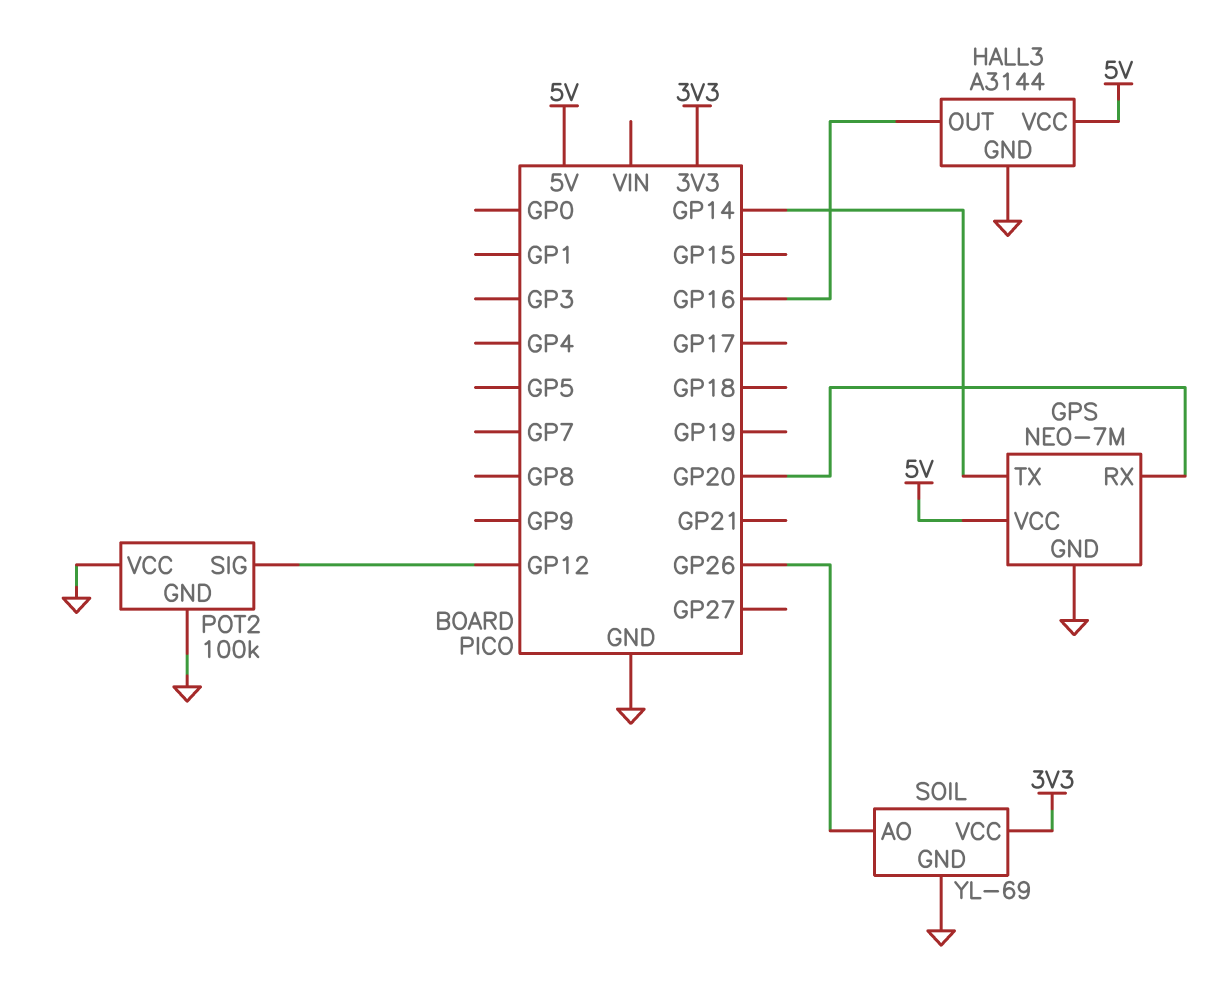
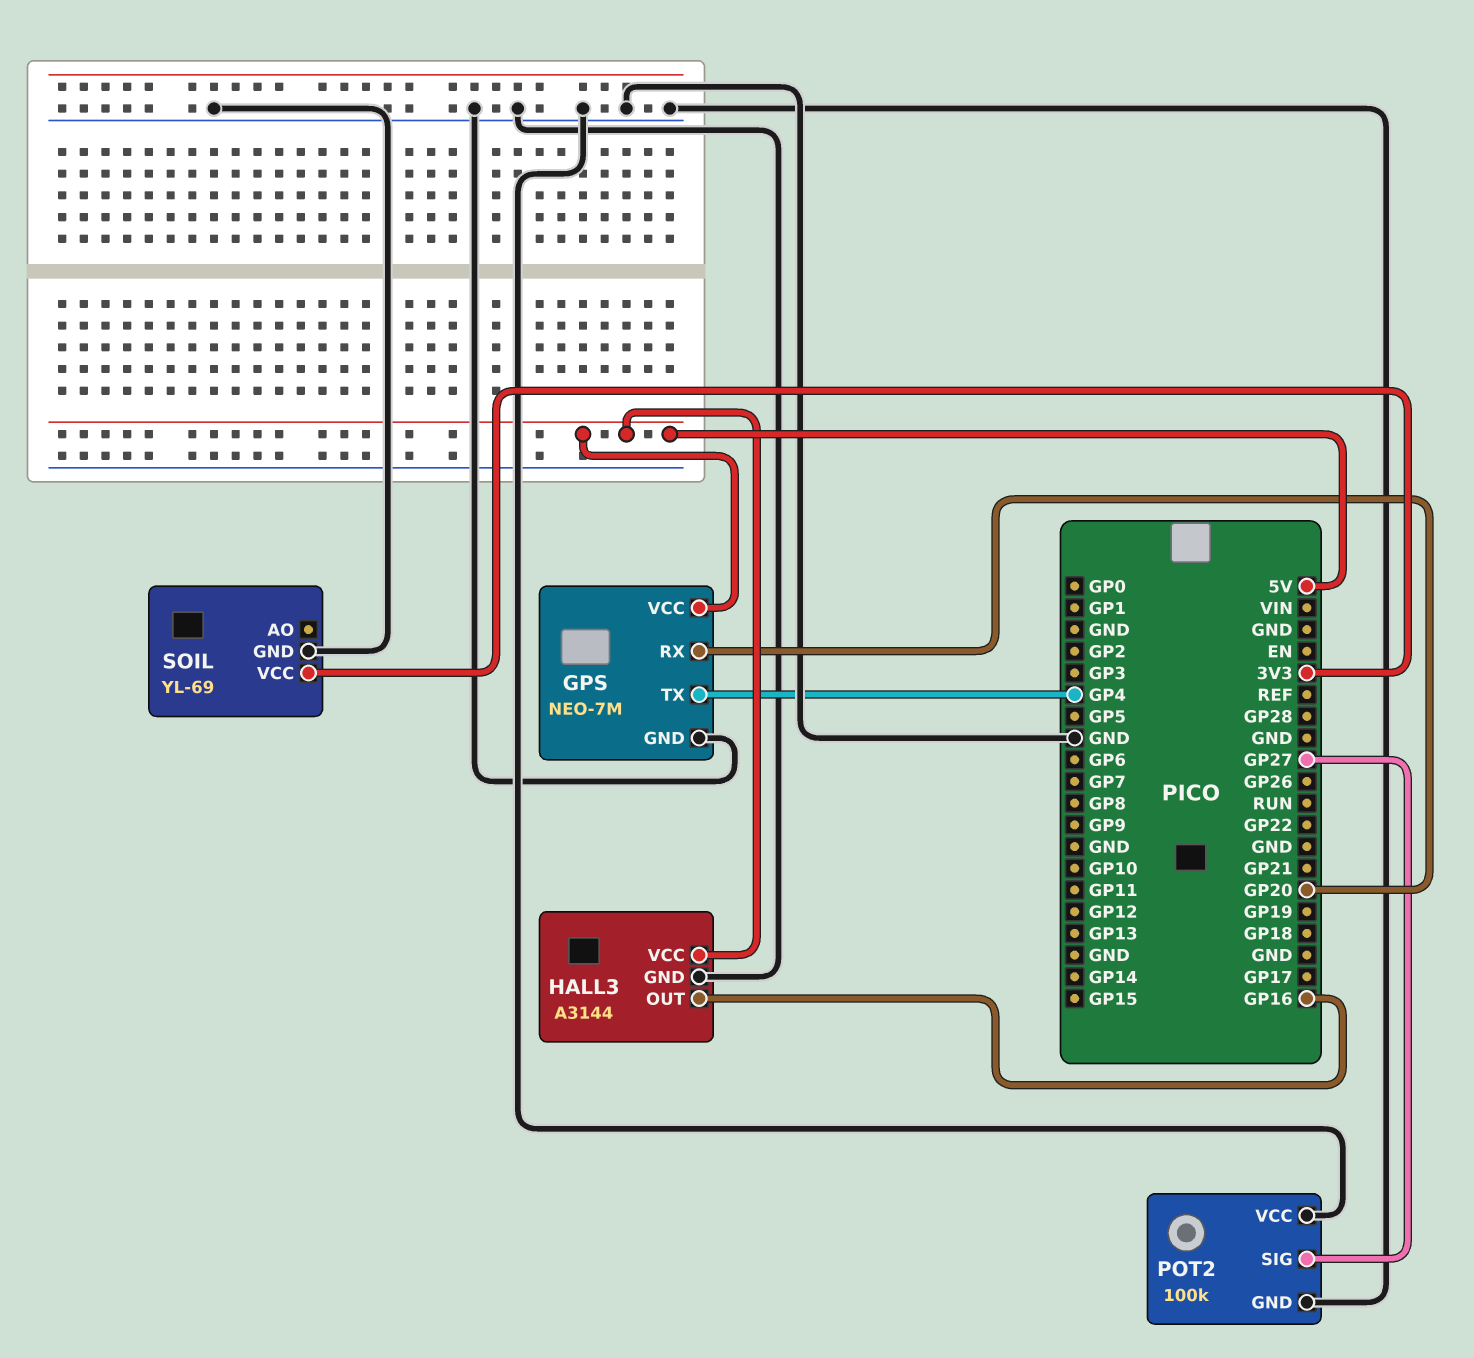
GPS pin TX: GP14 -> GP4
POT2 pin SIG: GP12 -> GP27
SOIL pin AO: GP26 -> none

